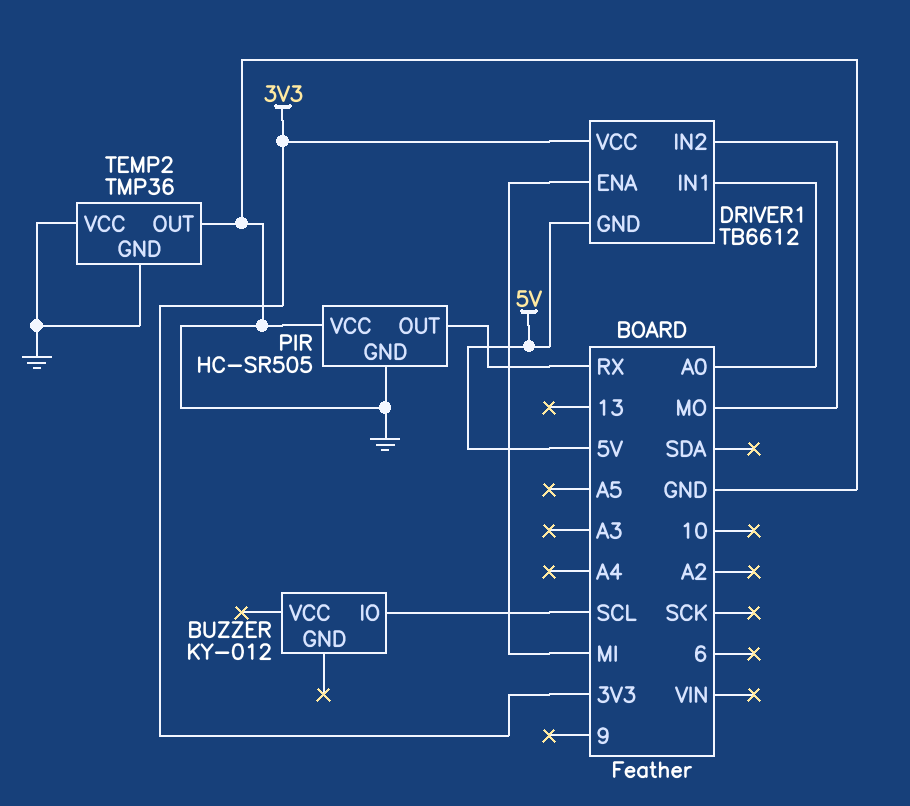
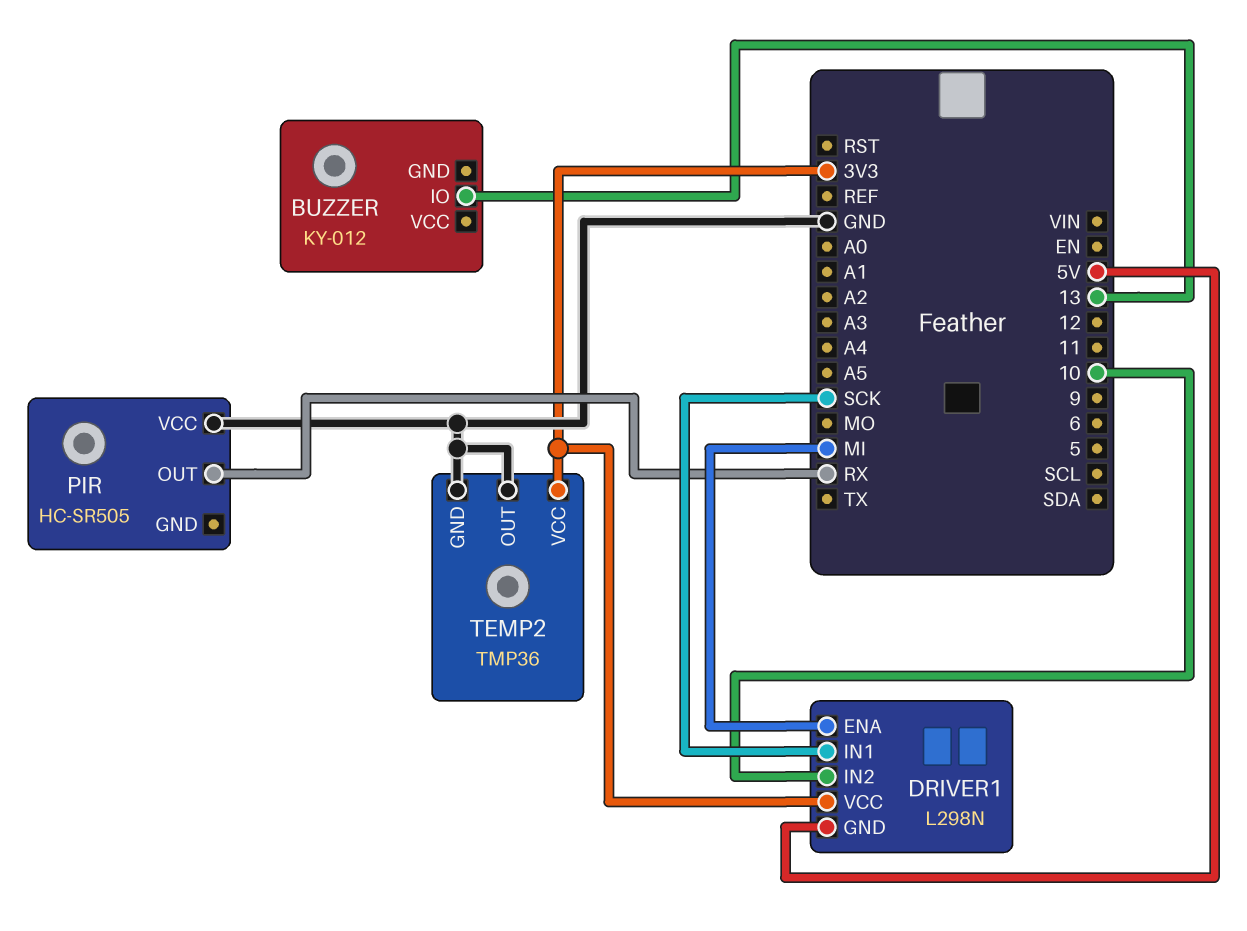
BUZZER pin IO: SCL -> 13
DRIVER1: TB6612 -> L298N
DRIVER1 pin IN1: A0 -> SCK
DRIVER1 pin IN2: MO -> 10
PIR pin GND: GND -> none
TEMP2 pin VCC: GND -> 3V3

